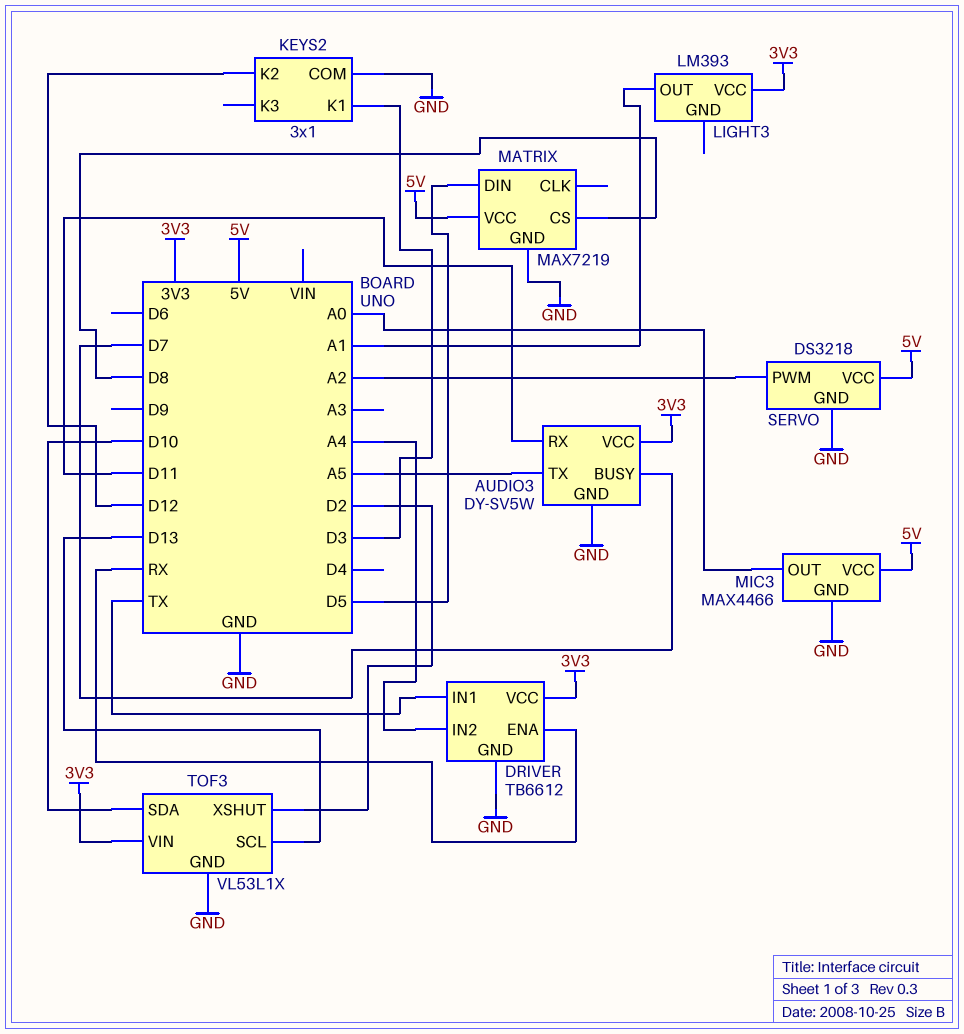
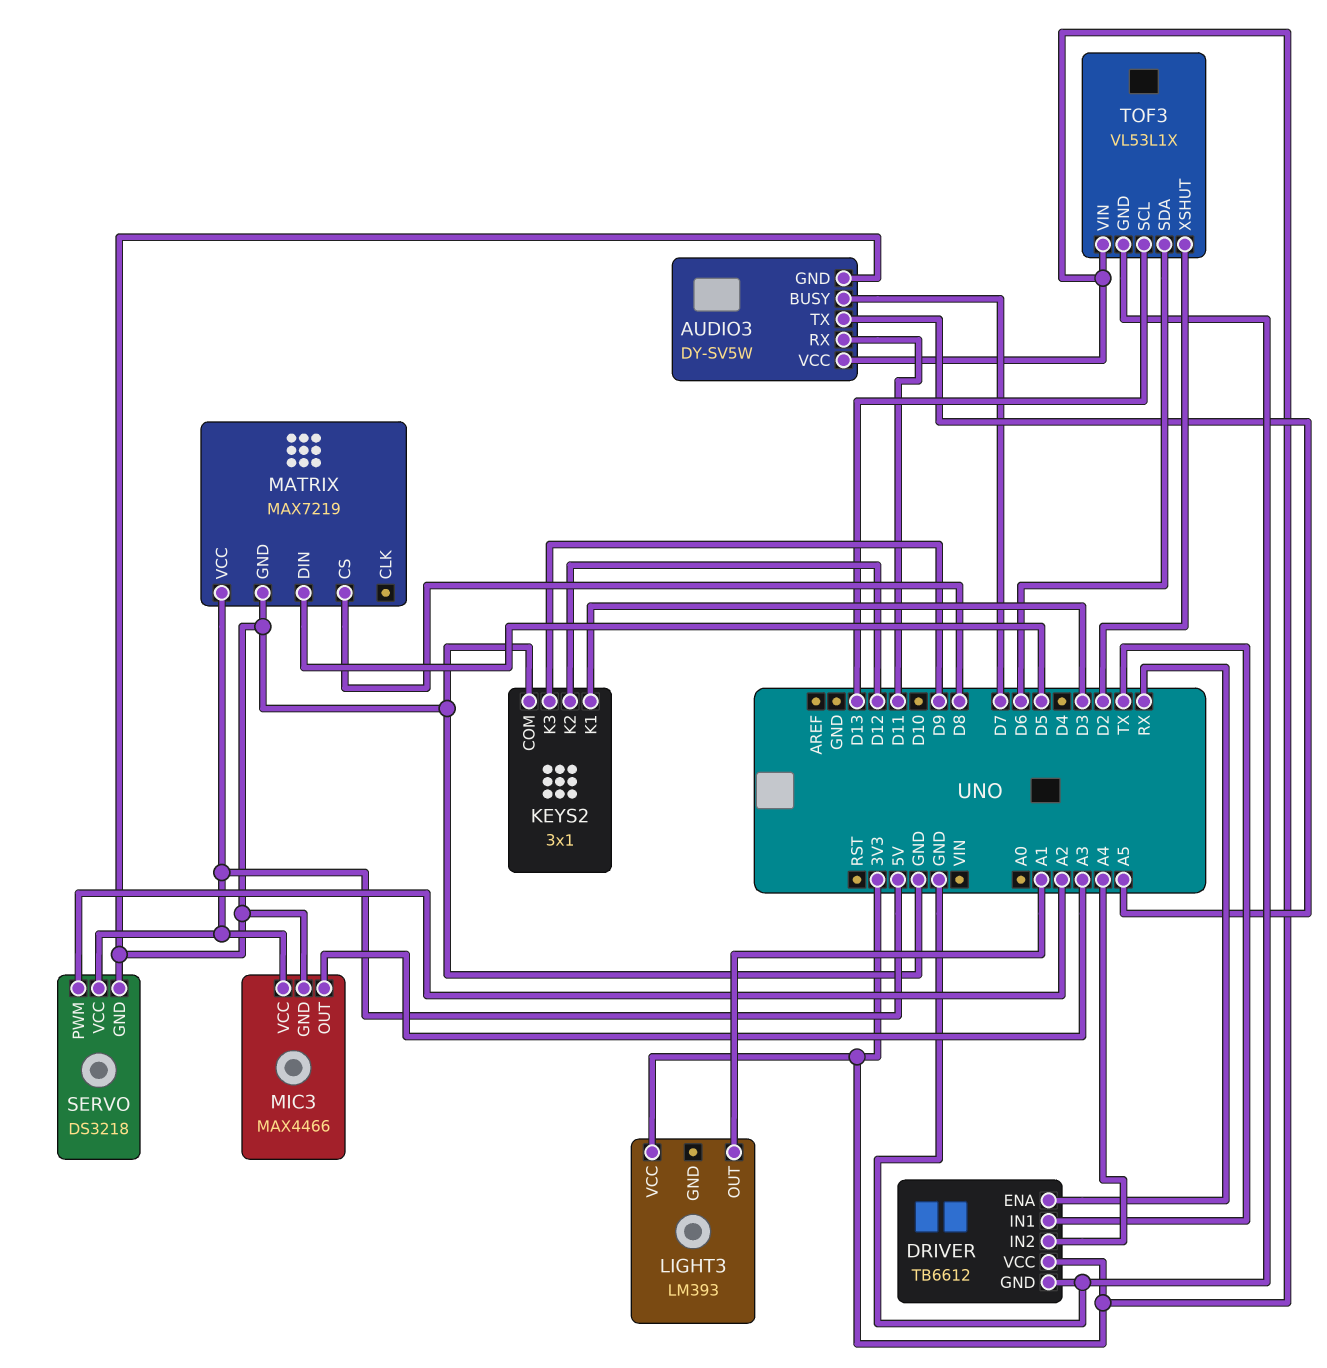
KEYS2 pin K3: none -> D9
MIC3 pin OUT: A0 -> A3
TOF3 pin SDA: D10 -> D6

